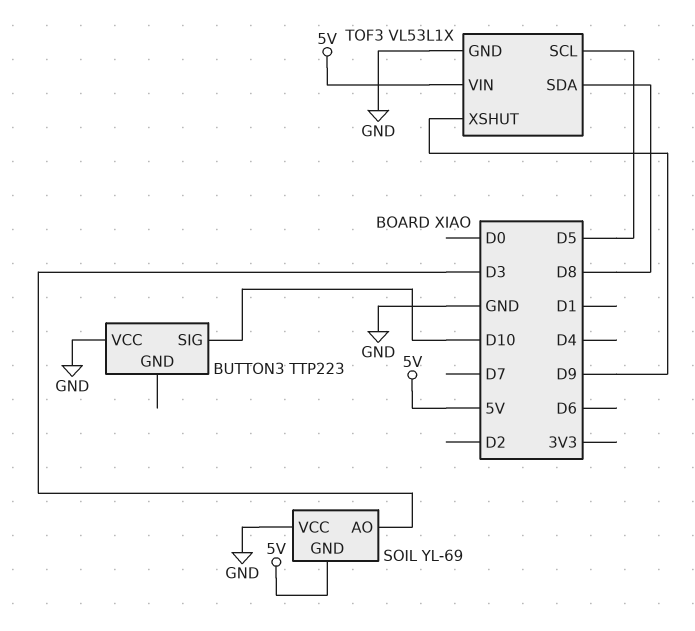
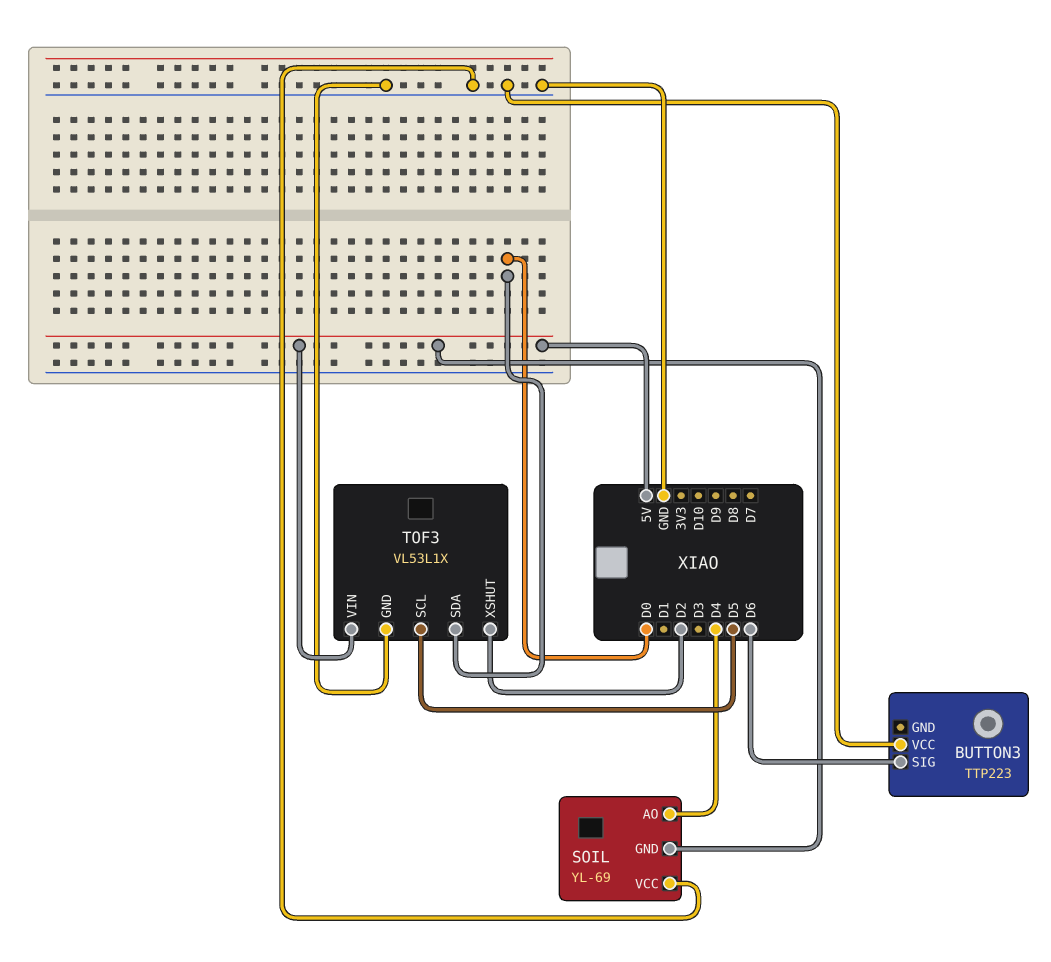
BUTTON3 pin SIG: D10 -> D6
SOIL pin AO: D3 -> D4
TOF3 pin SDA: D8 -> D0
TOF3 pin XSHUT: D9 -> D2

